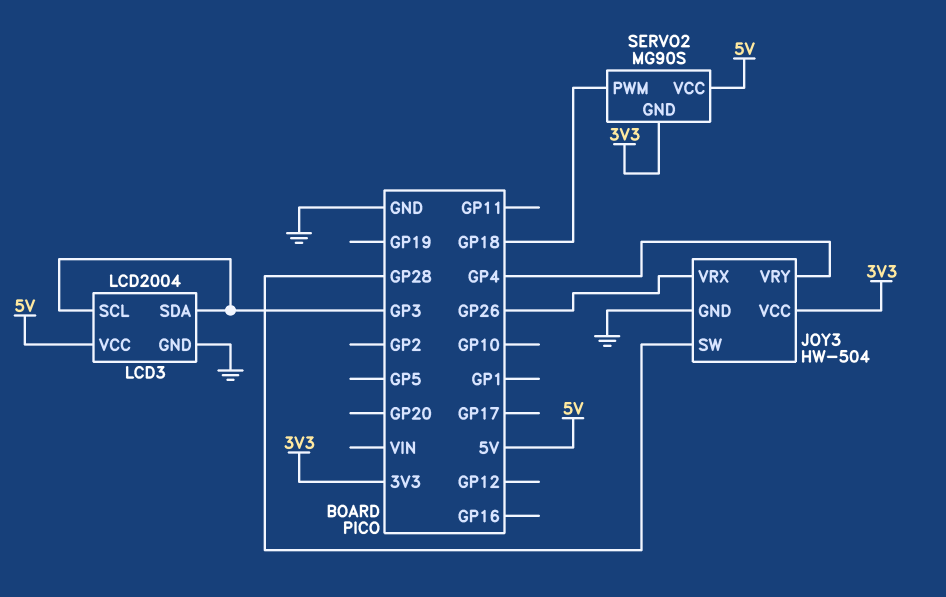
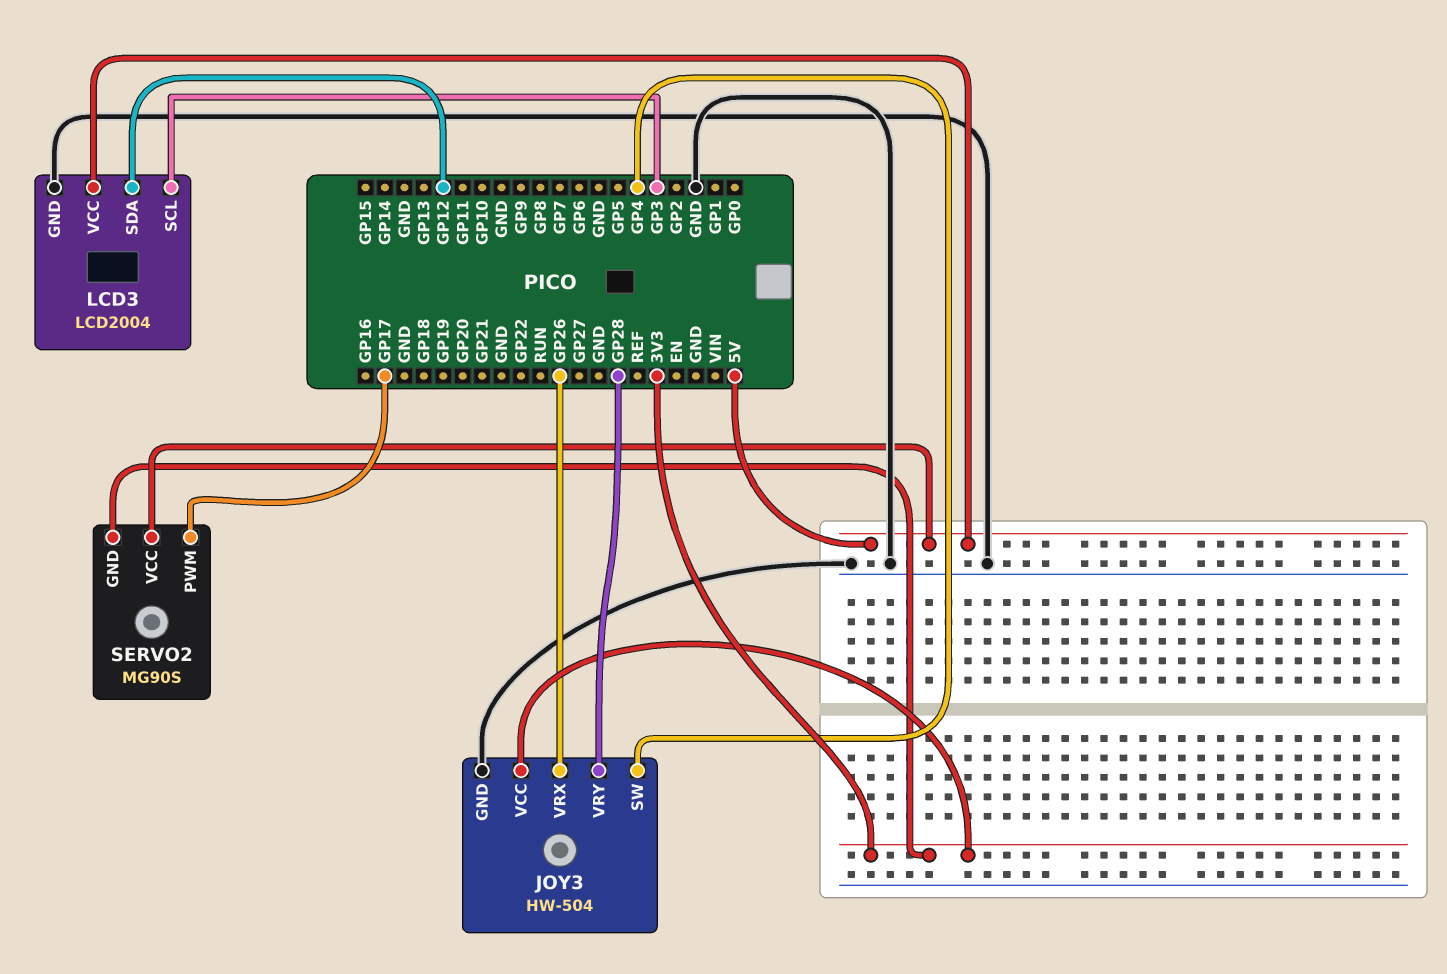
JOY3 pin SW: GP28 -> GP4
JOY3 pin VRY: GP4 -> GP28
LCD3 pin SDA: GP3 -> GP12
SERVO2 pin PWM: GP18 -> GP17

